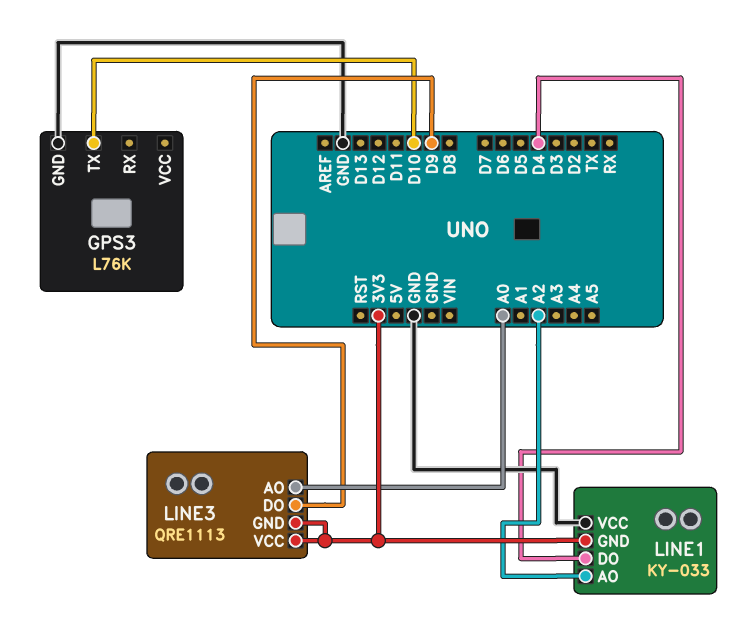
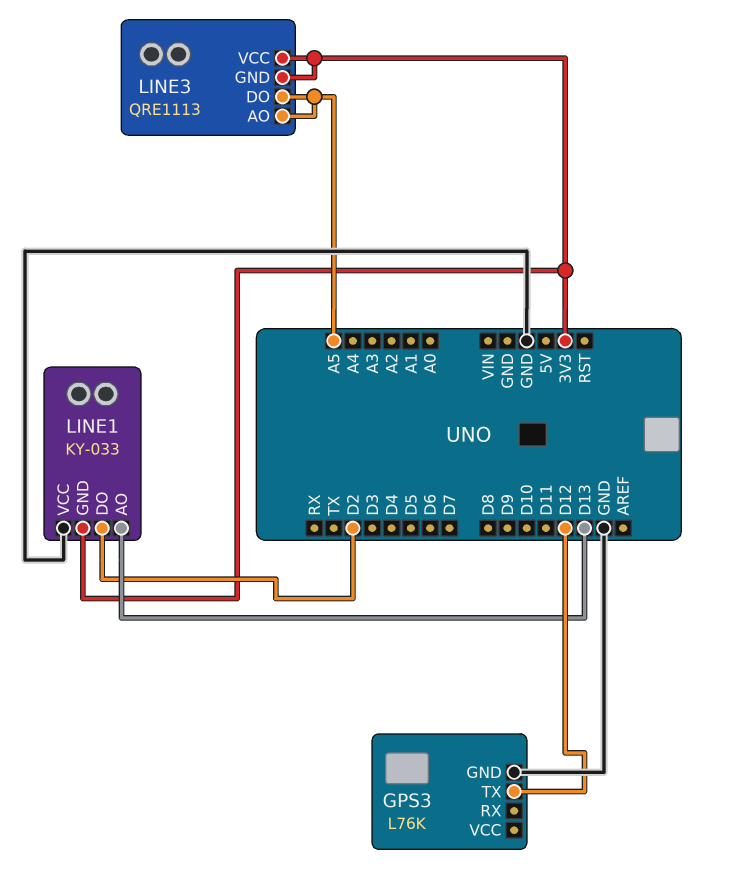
GPS3 pin TX: D10 -> D12
LINE1 pin AO: A2 -> D13
LINE1 pin DO: D4 -> D2
LINE3 pin AO: A0 -> A5
LINE3 pin DO: D9 -> A5

